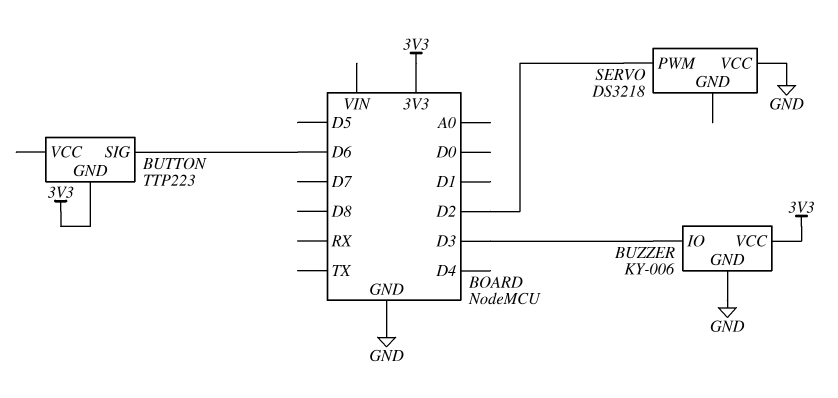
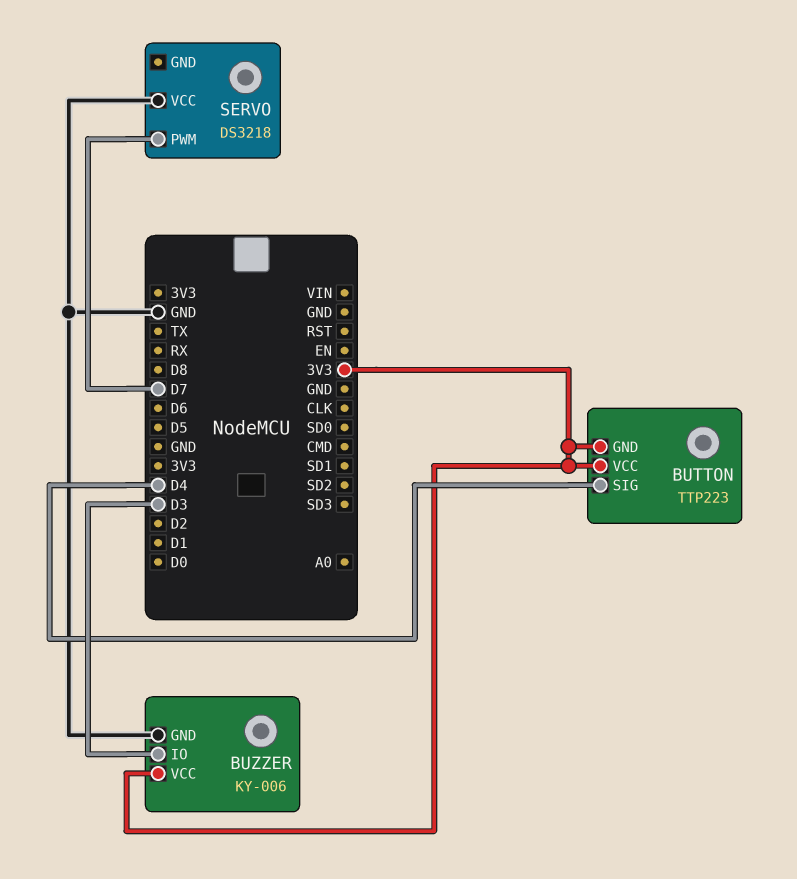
BUTTON pin SIG: D6 -> D4
BUTTON pin VCC: none -> 3V3
SERVO pin PWM: D2 -> D7

